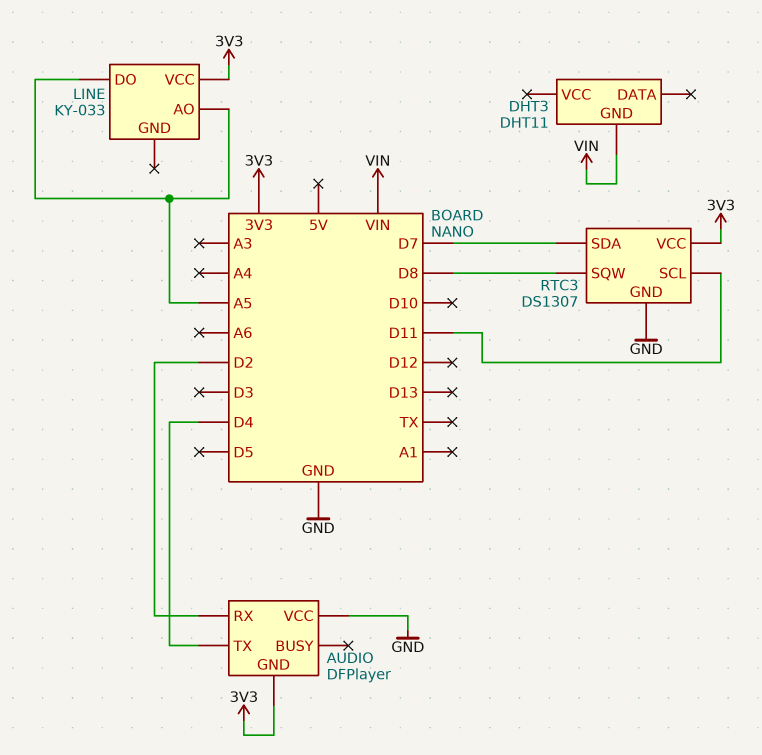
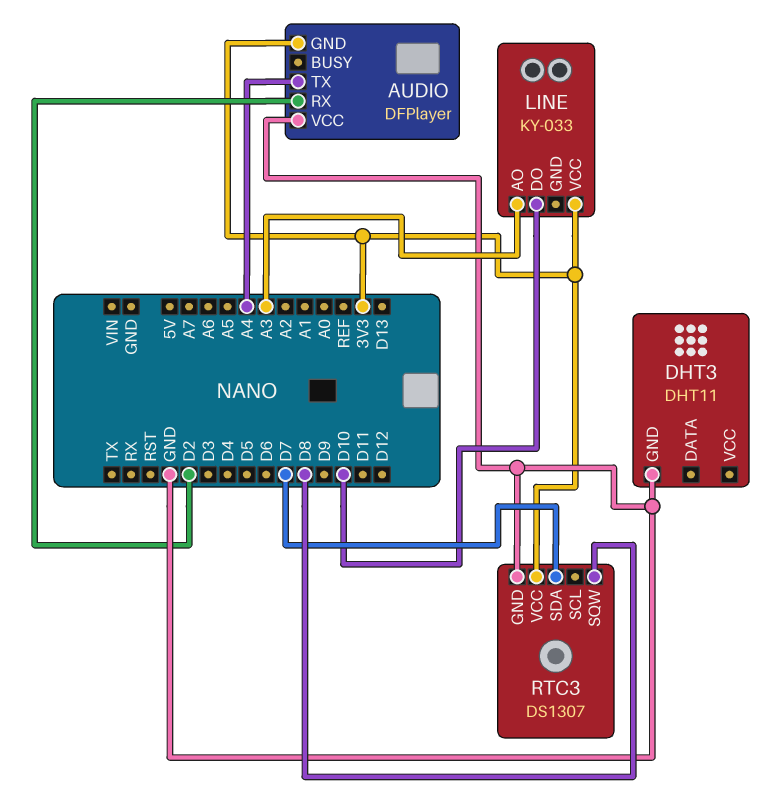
AUDIO pin TX: D4 -> A4
DHT3 pin GND: VIN -> GND
LINE pin AO: A5 -> A3
LINE pin DO: A5 -> D10
RTC3 pin SCL: D11 -> none

